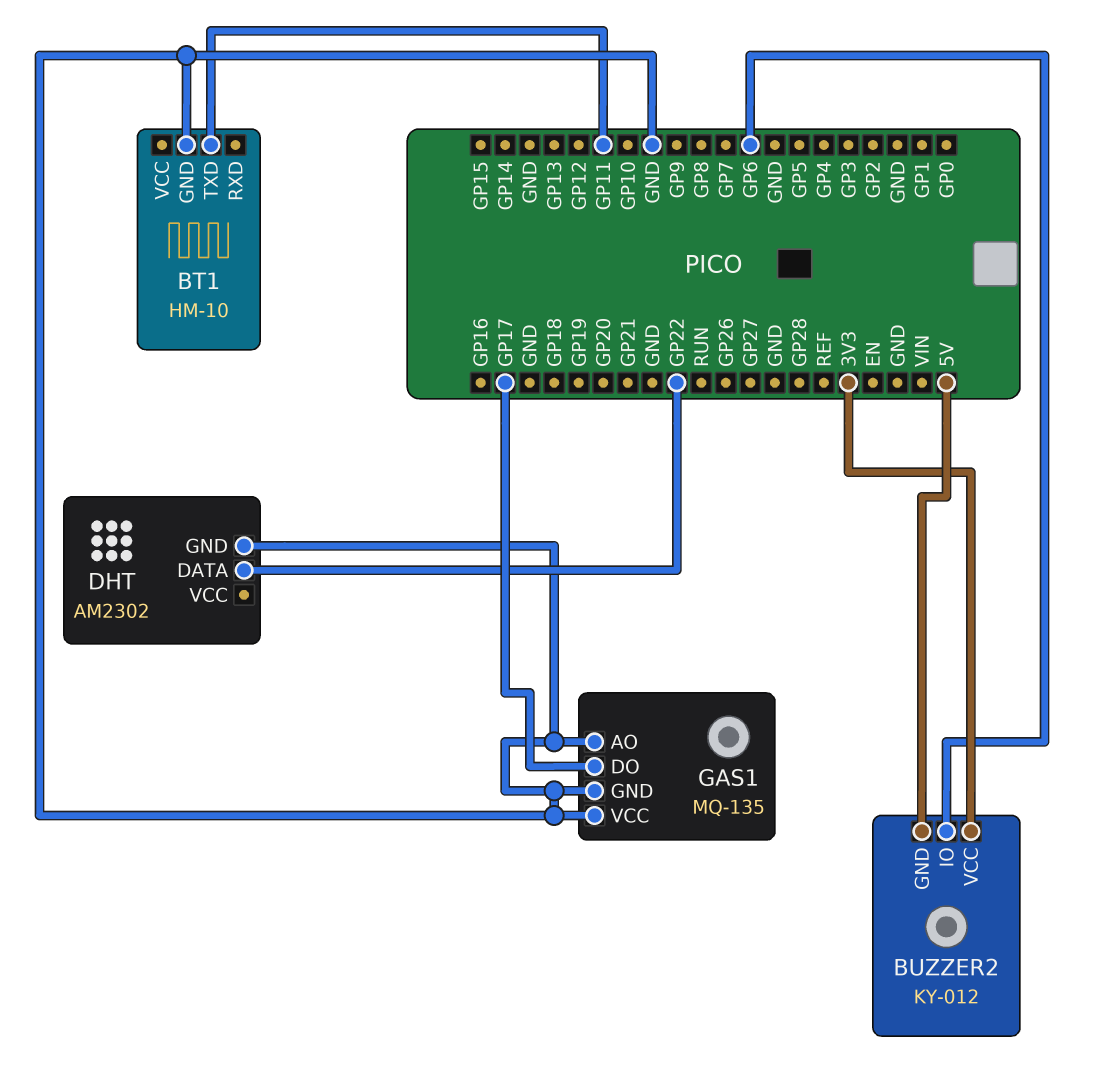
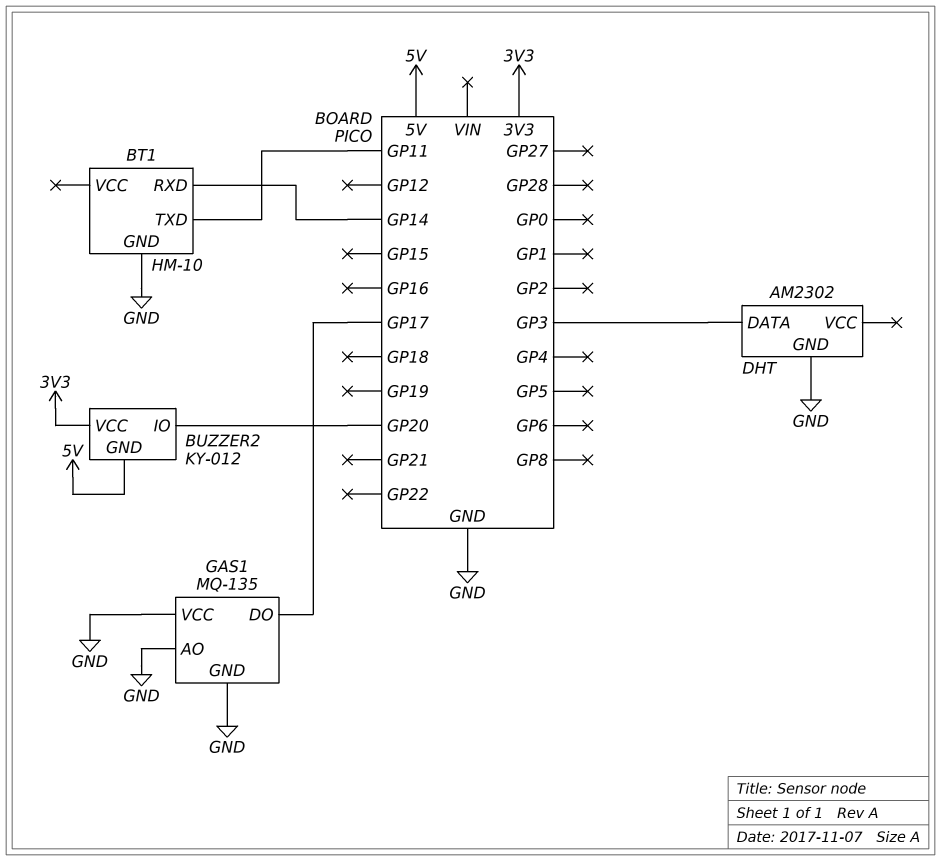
BT1 pin RXD: none -> GP14
BUZZER2 pin IO: GP6 -> GP20
DHT pin DATA: GP22 -> GP3

